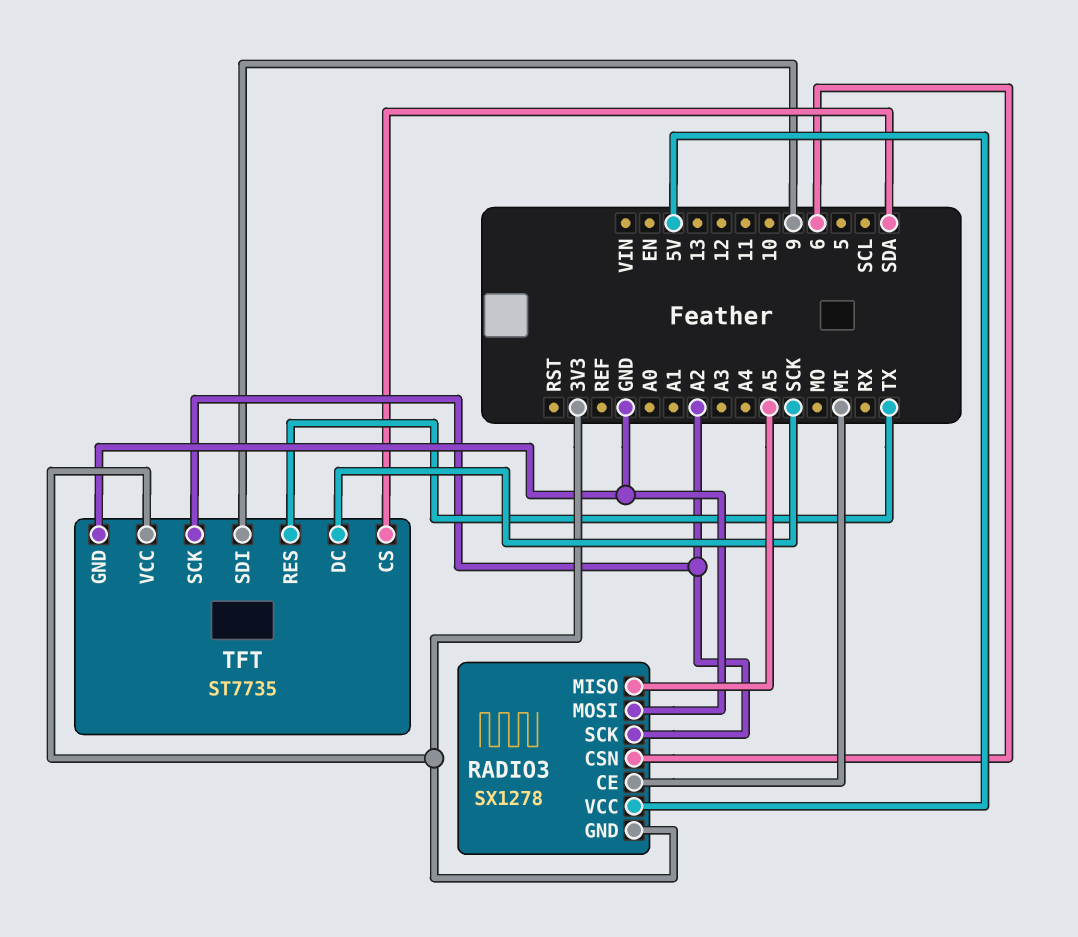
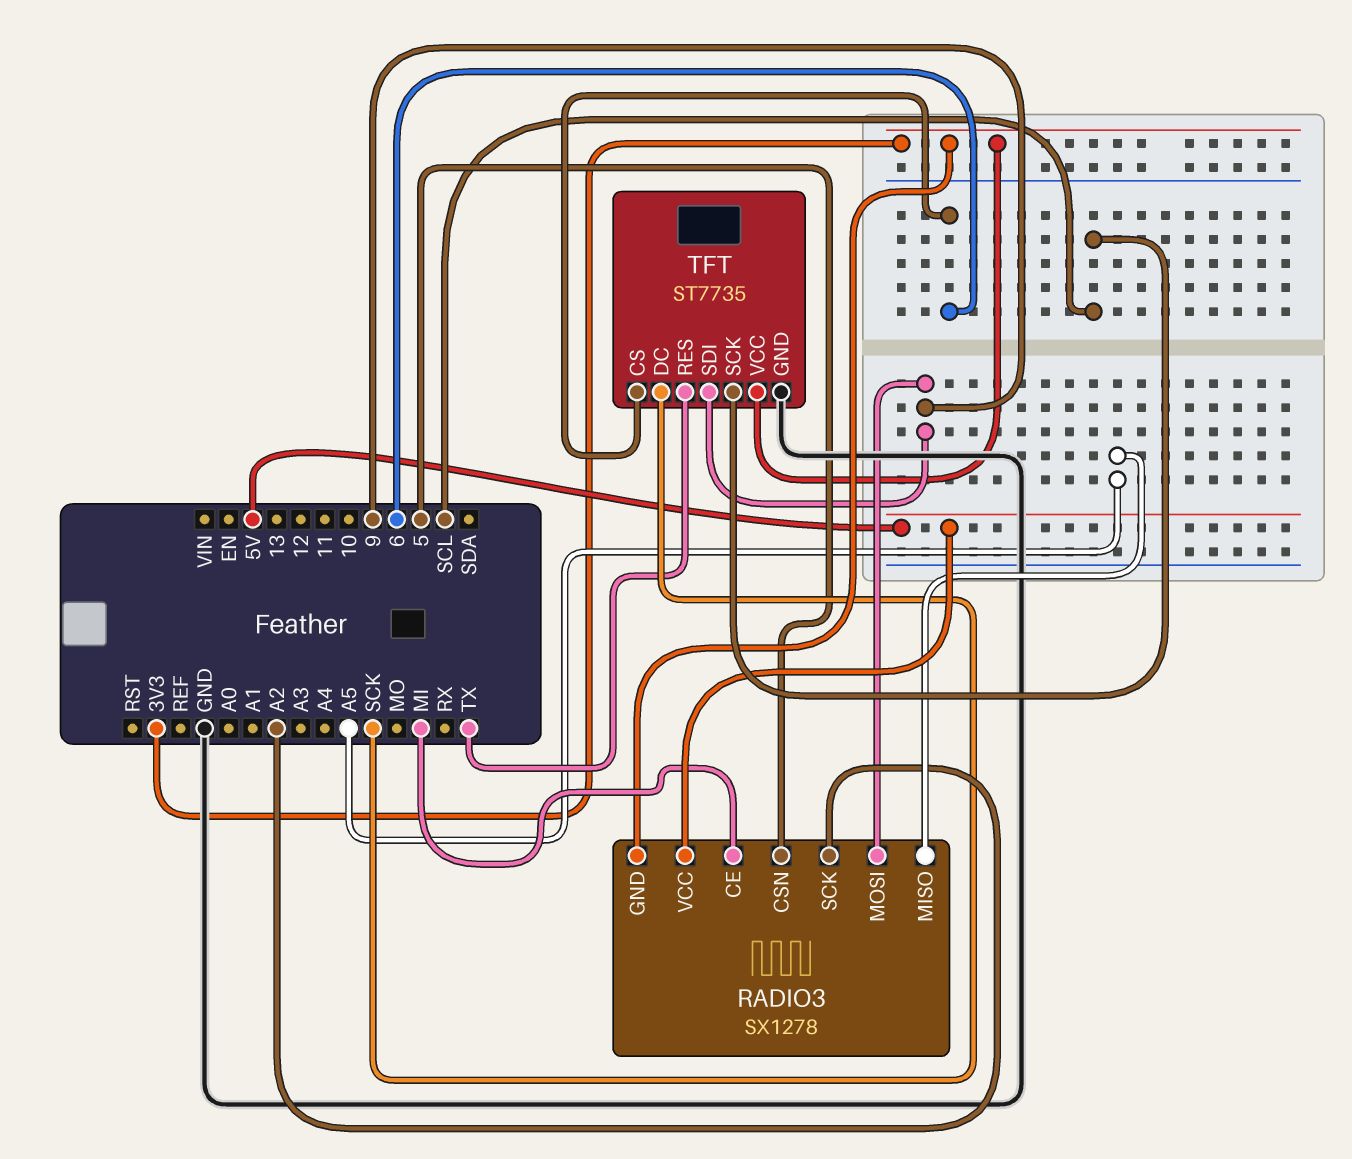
RADIO3 pin CSN: 6 -> 5
RADIO3 pin MOSI: GND -> 9
TFT pin CS: SDA -> 6
TFT pin SCK: A2 -> SCL

